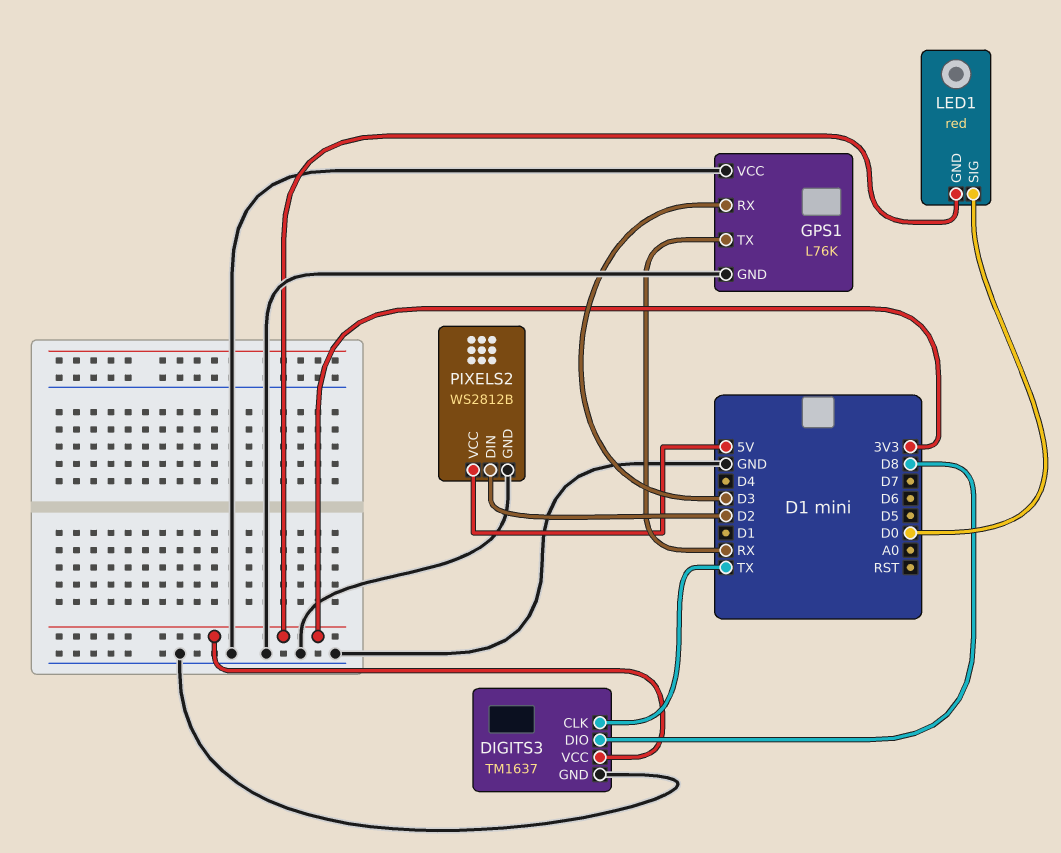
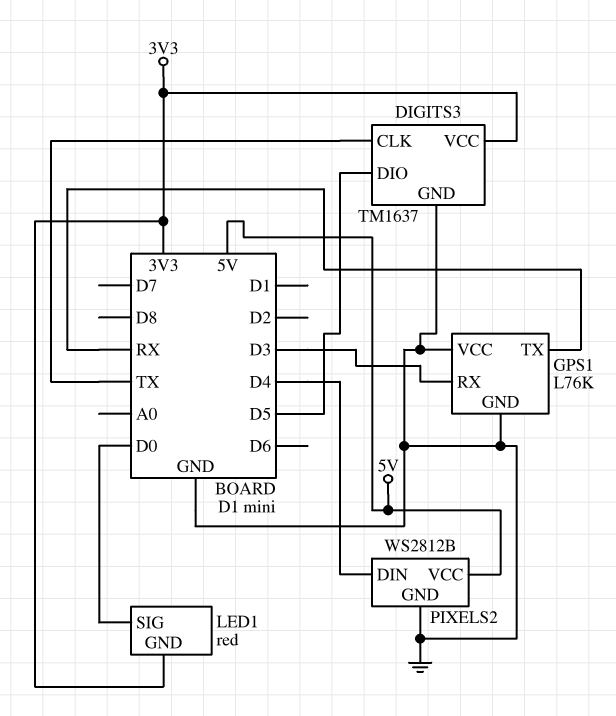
DIGITS3 pin DIO: D8 -> D5
PIXELS2 pin DIN: D2 -> D4

